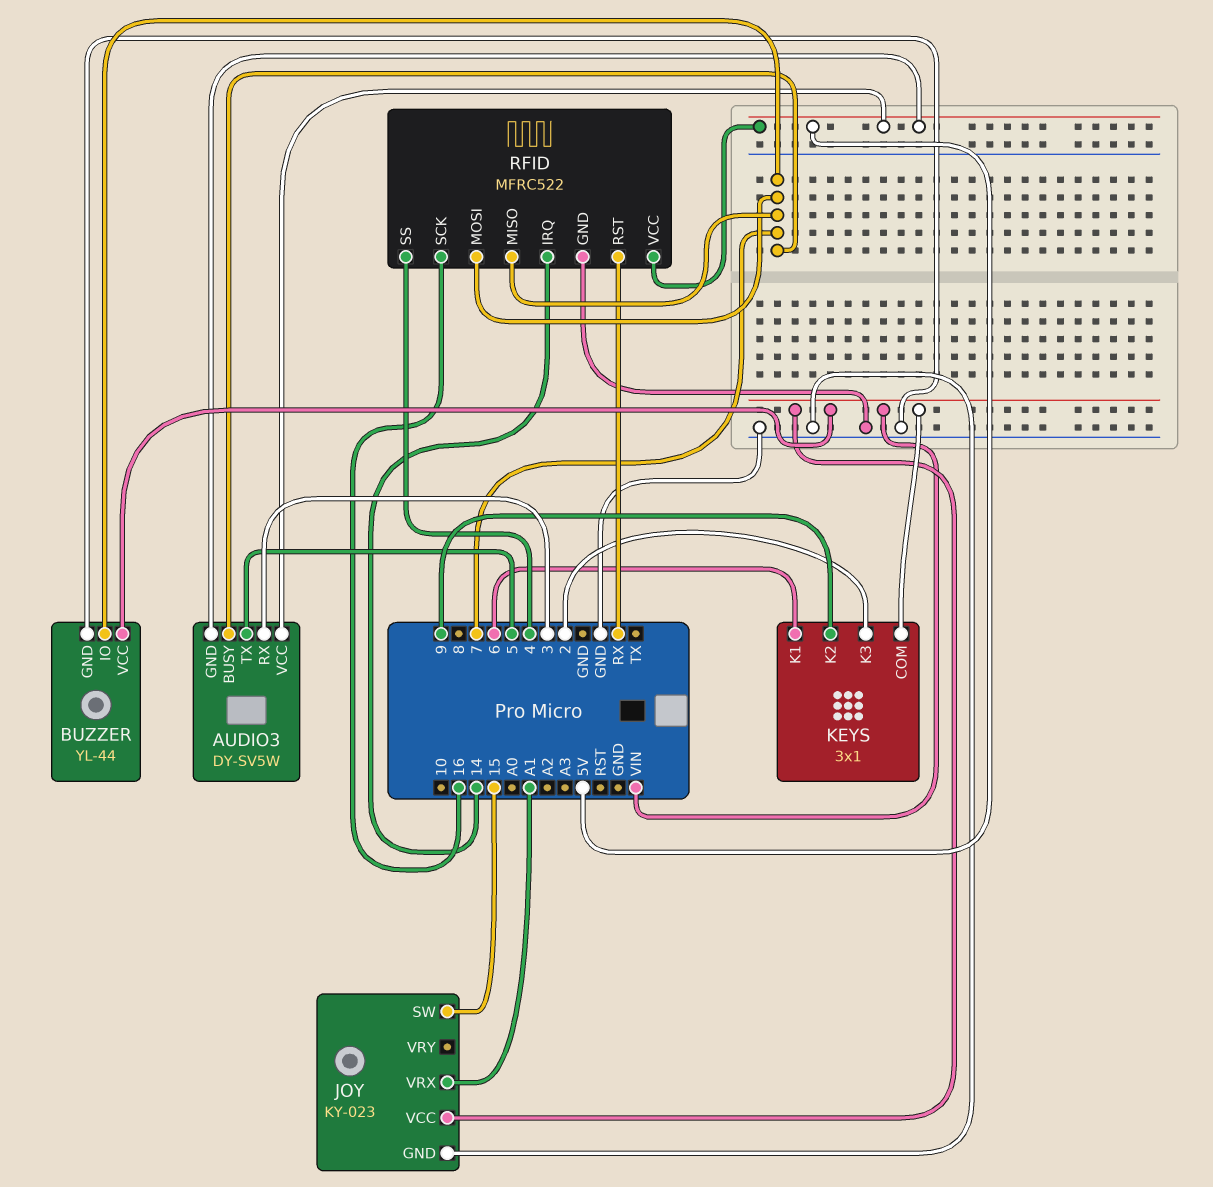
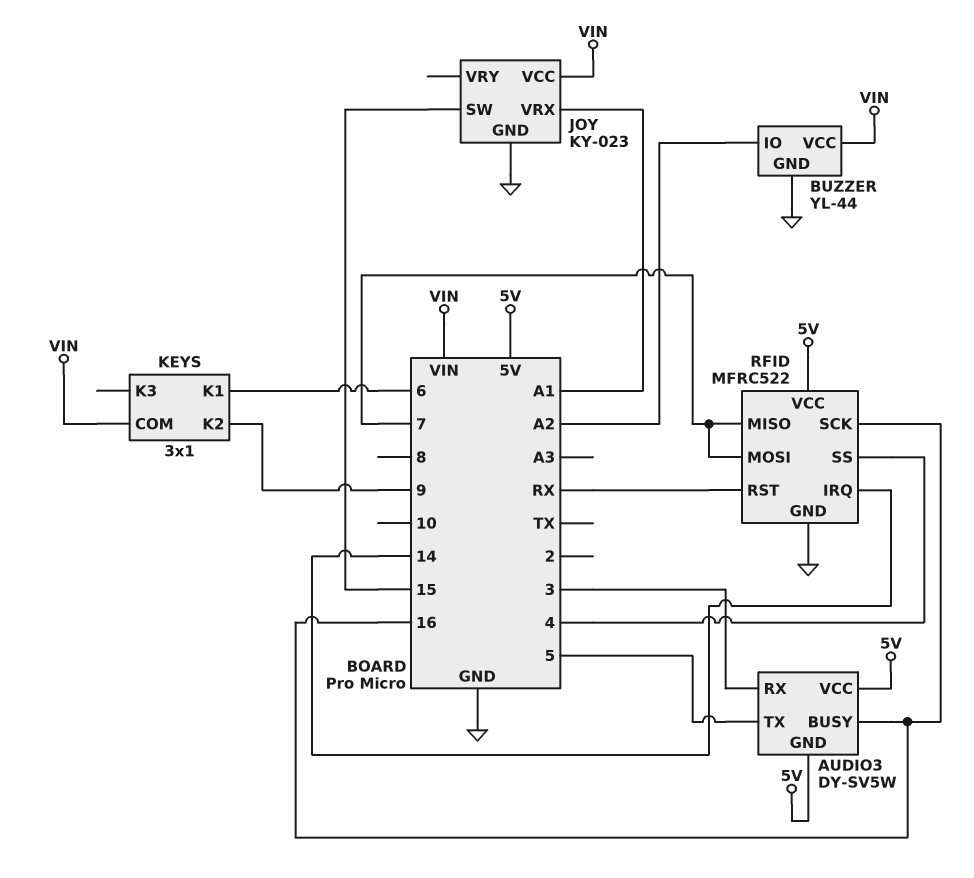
AUDIO3 pin BUSY: 7 -> 16
BUZZER pin IO: 7 -> A2
KEYS pin K3: 2 -> none

